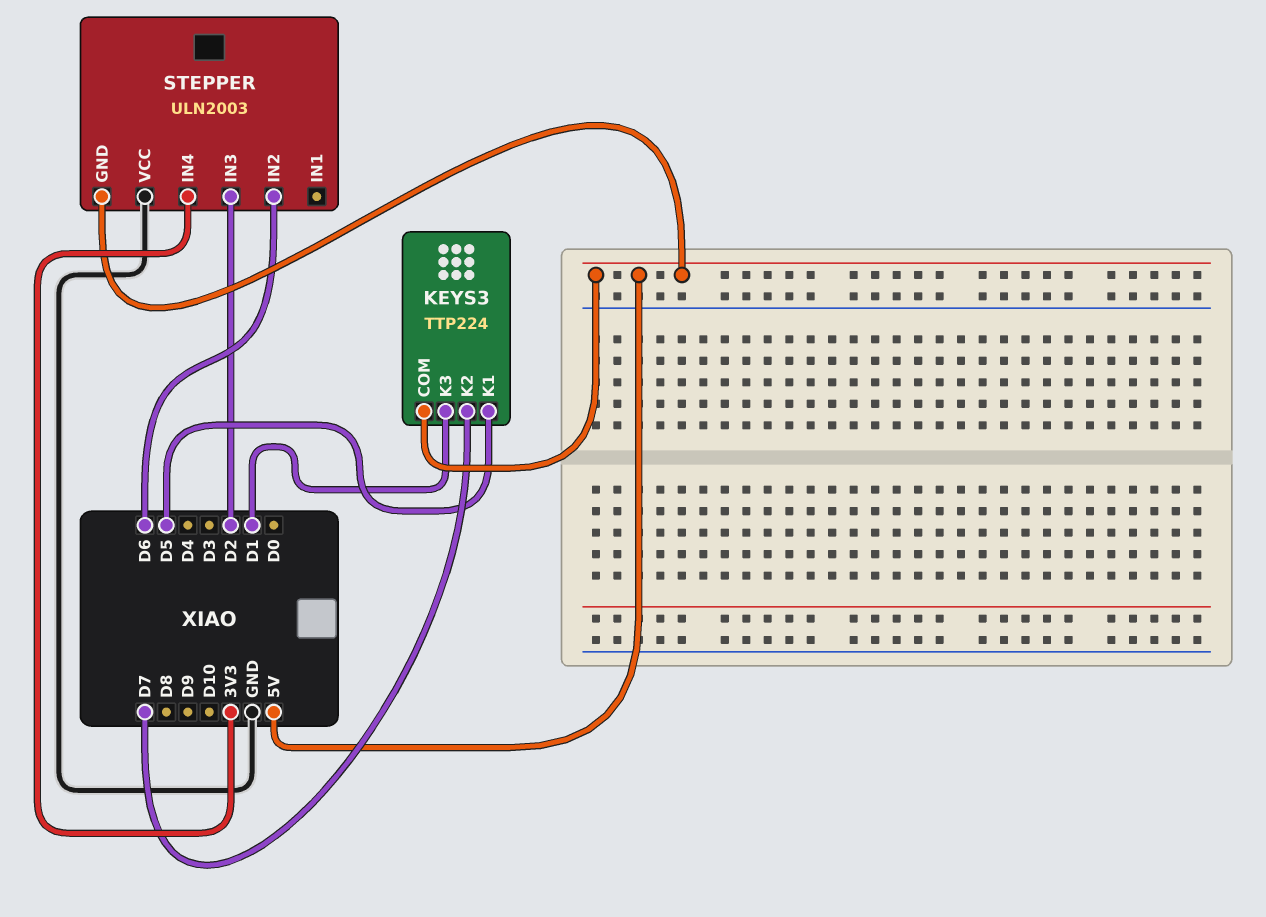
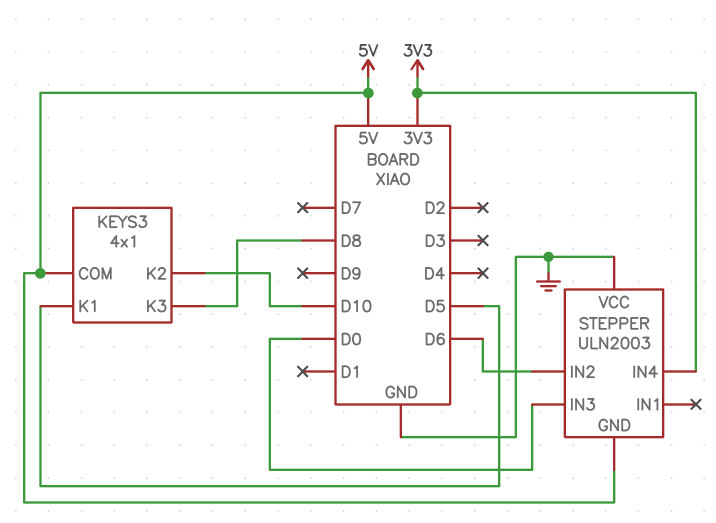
KEYS3: TTP224 -> 4x1
KEYS3 pin K2: D7 -> D10
KEYS3 pin K3: D1 -> D8
STEPPER pin IN3: D2 -> D0

